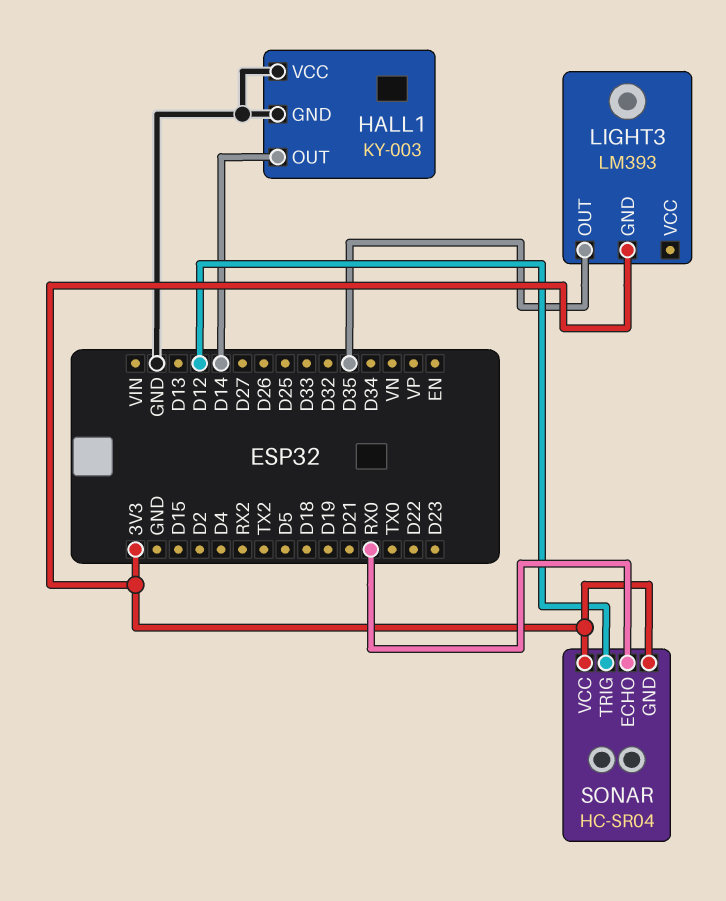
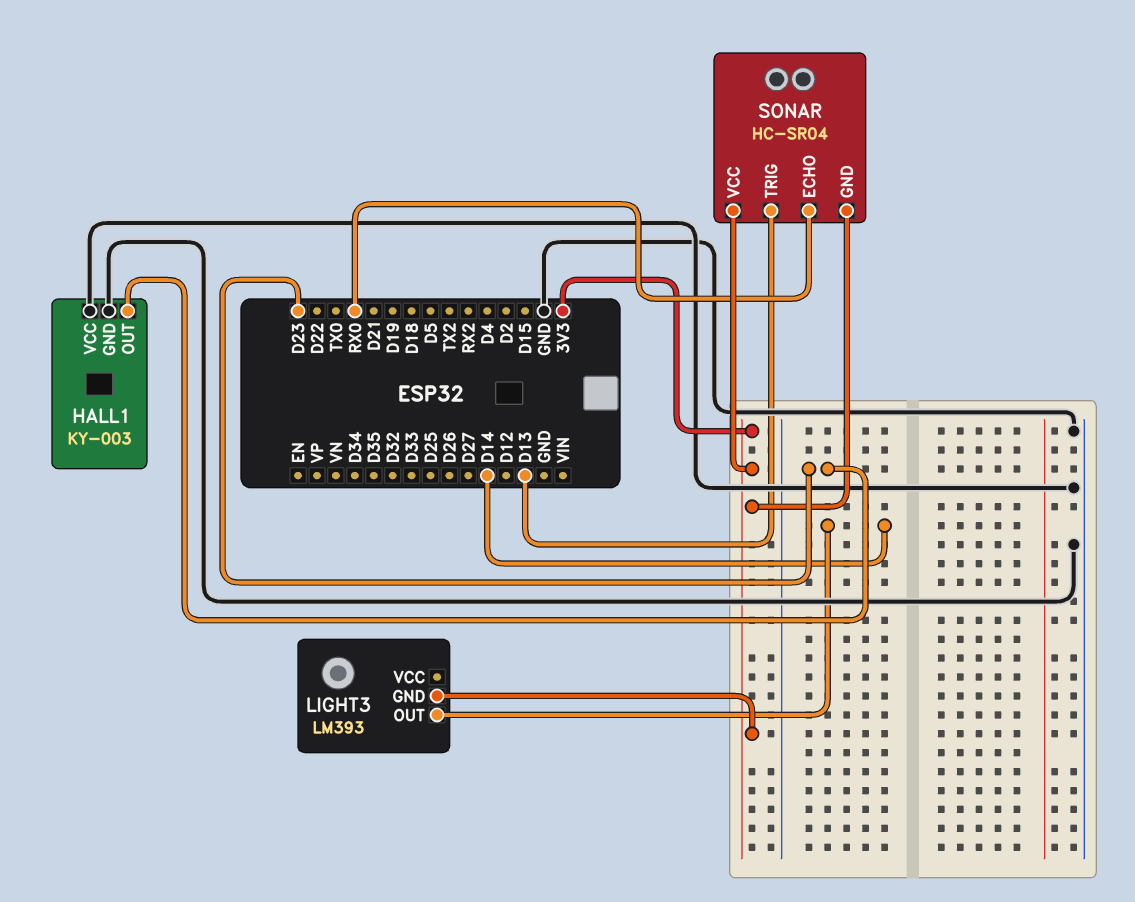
HALL1 pin OUT: D14 -> D23
LIGHT3 pin OUT: D35 -> D14
SONAR pin TRIG: D12 -> D13

